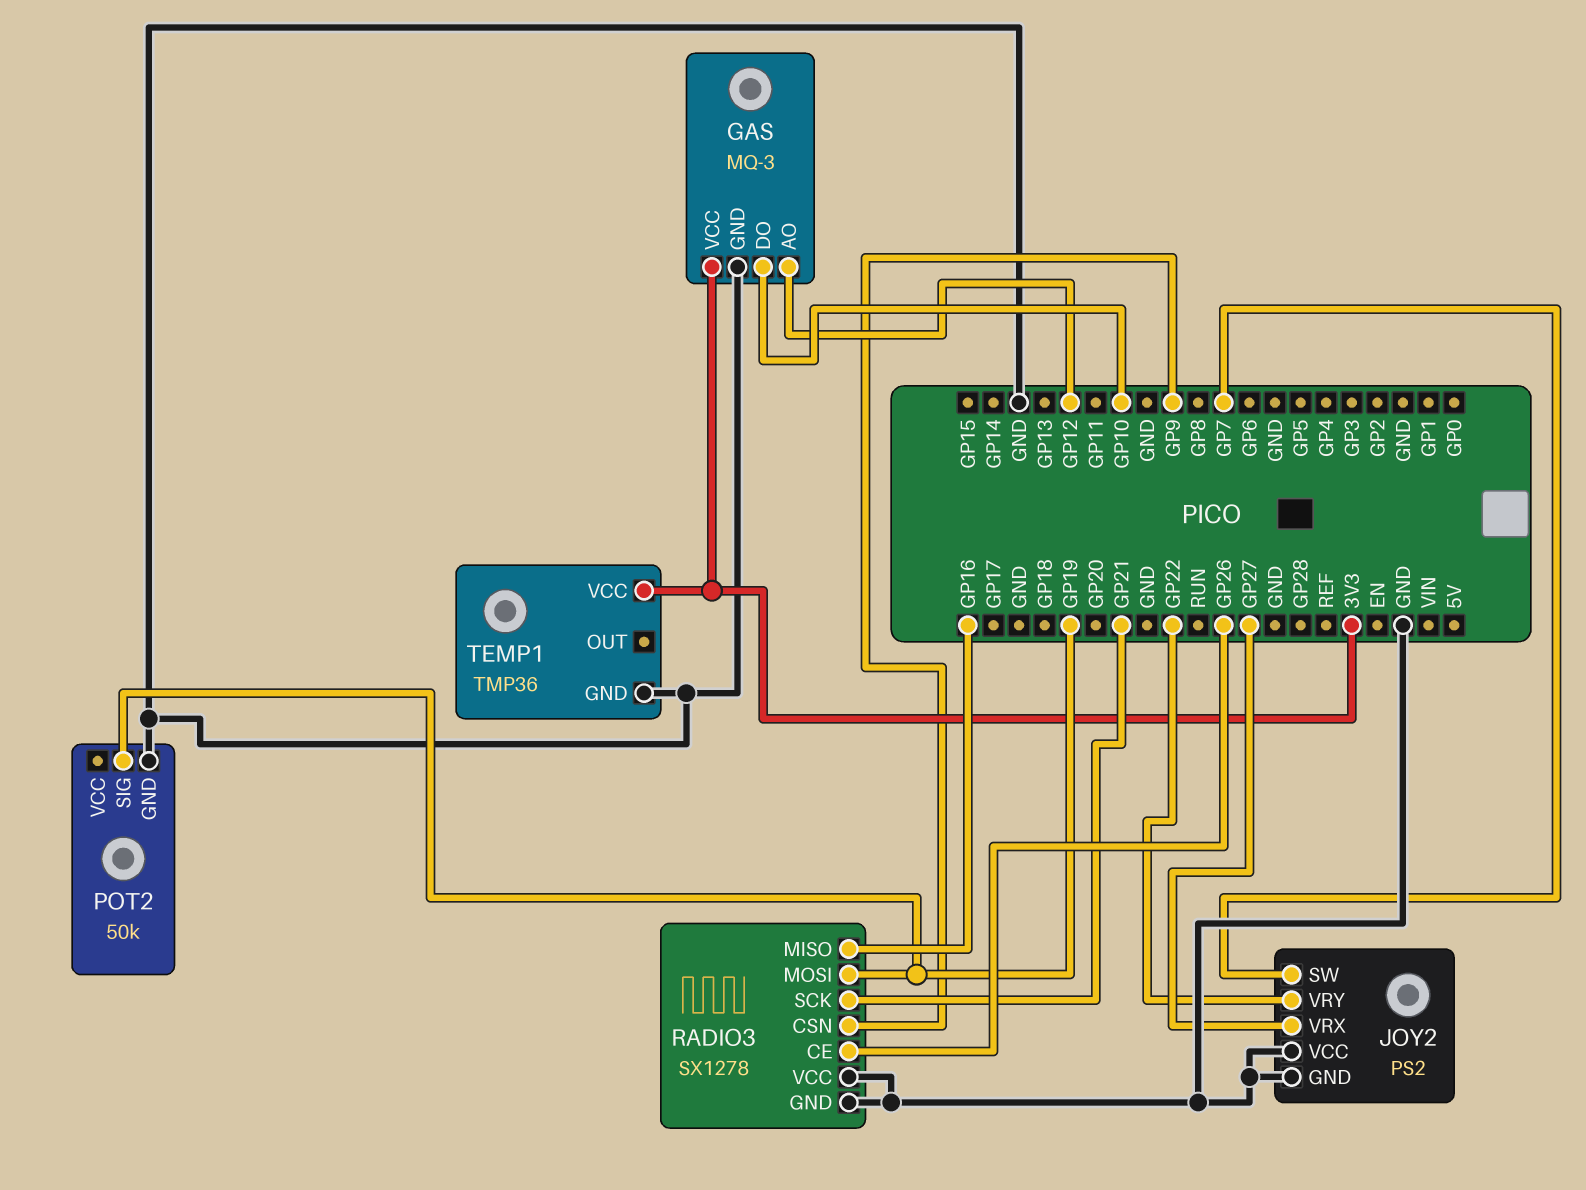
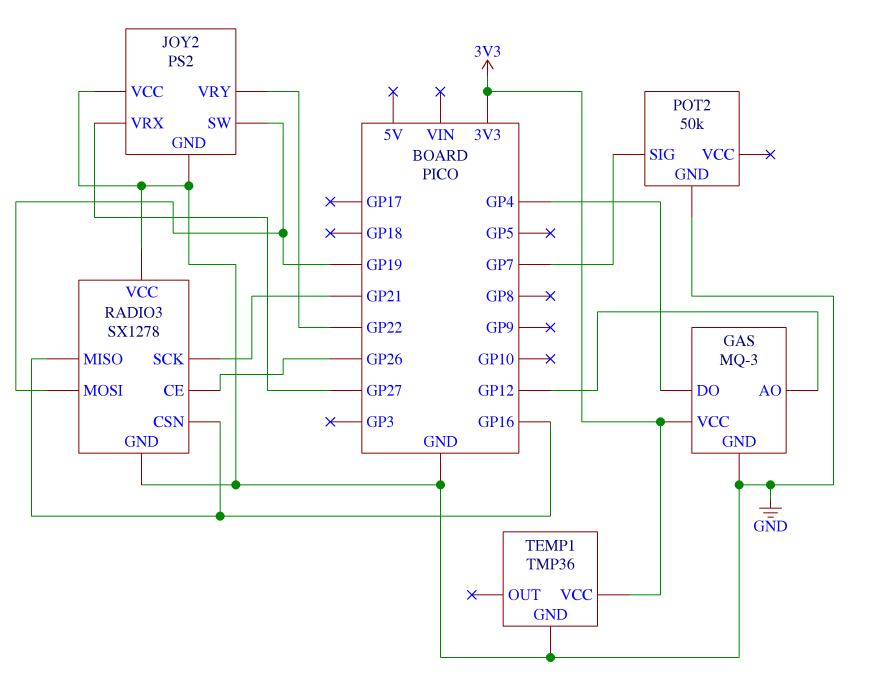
GAS pin DO: GP10 -> GP4
JOY2 pin SW: GP7 -> GP19
POT2 pin SIG: GP19 -> GP7
RADIO3 pin CSN: GP9 -> GP16

